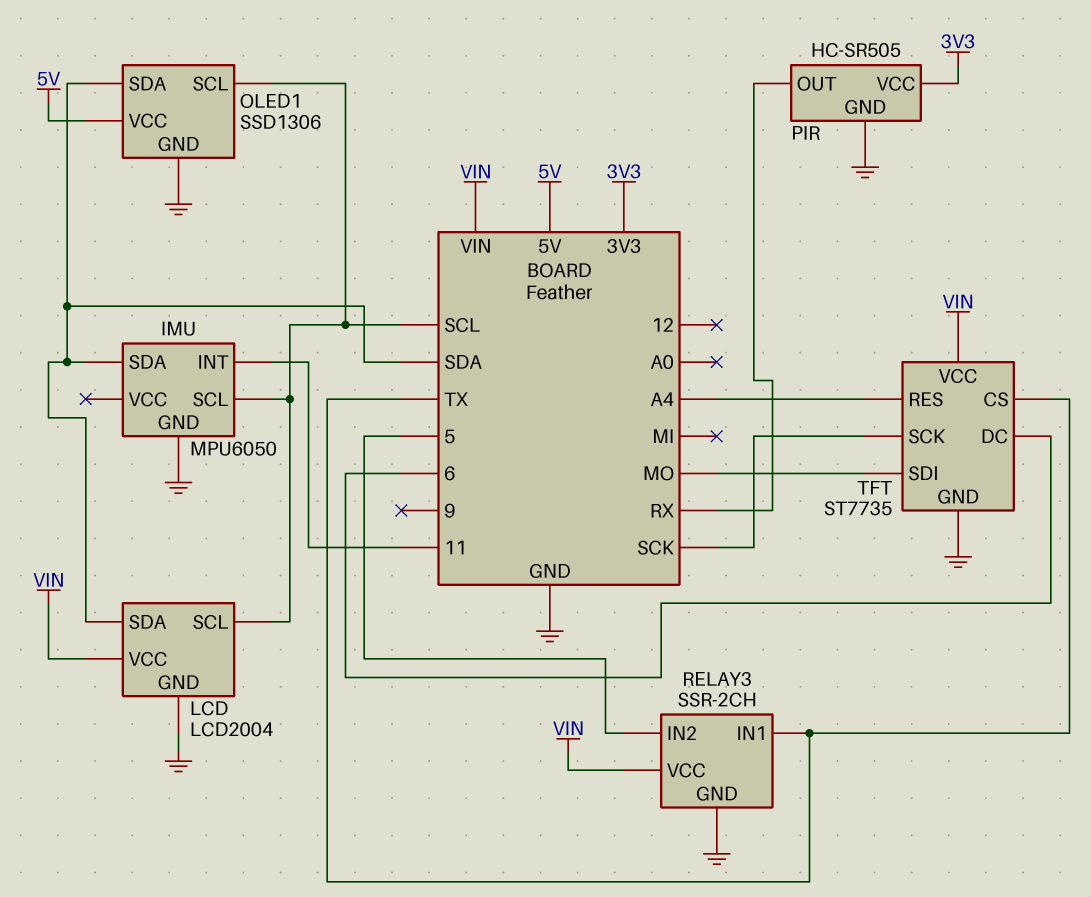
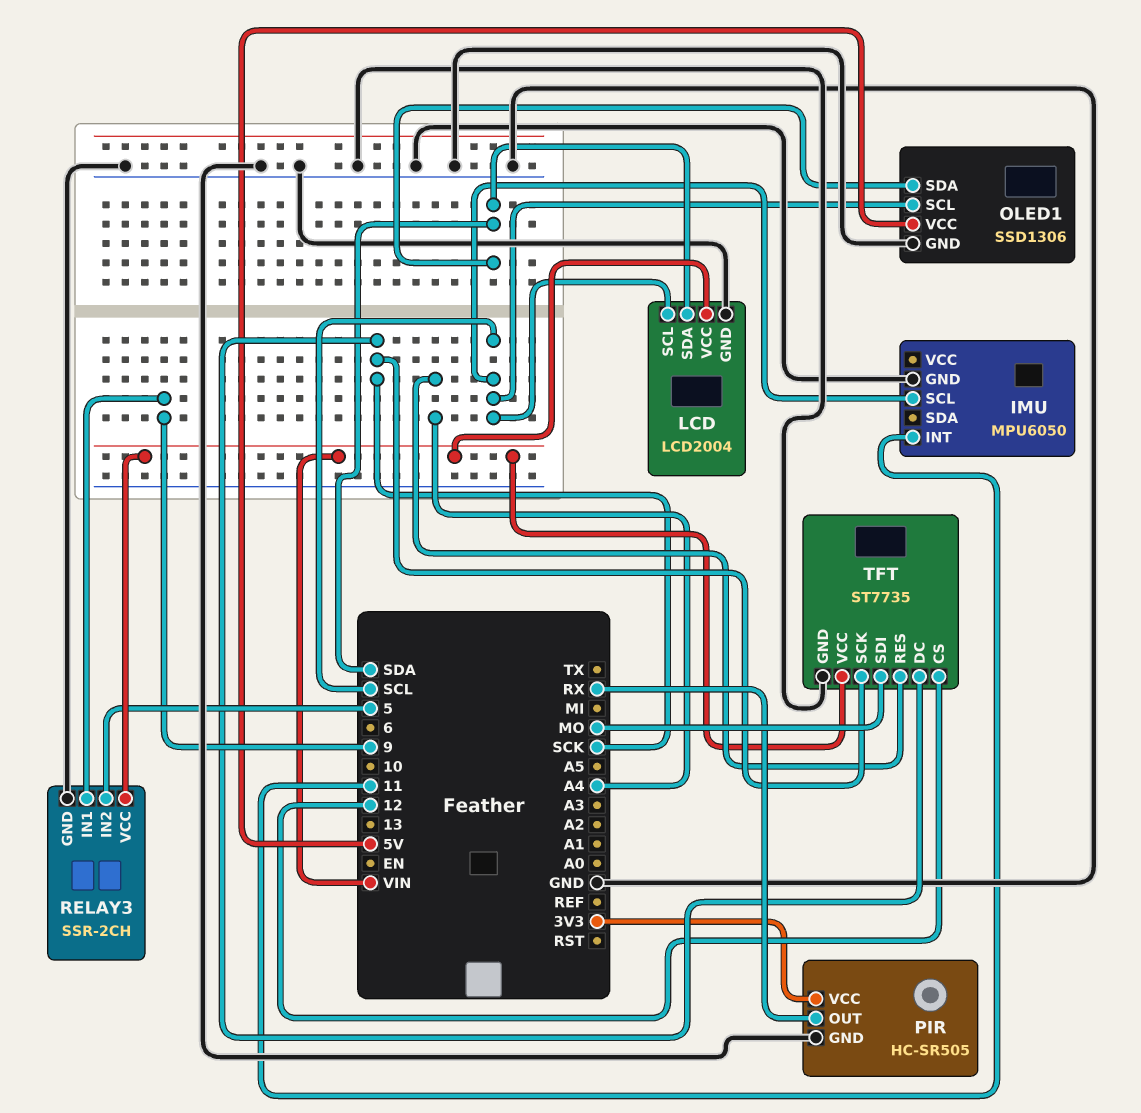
IMU pin SDA: SDA -> none
RELAY3 pin IN1: TX -> 9
TFT pin CS: TX -> 12
TFT pin DC: 6 -> SCK

